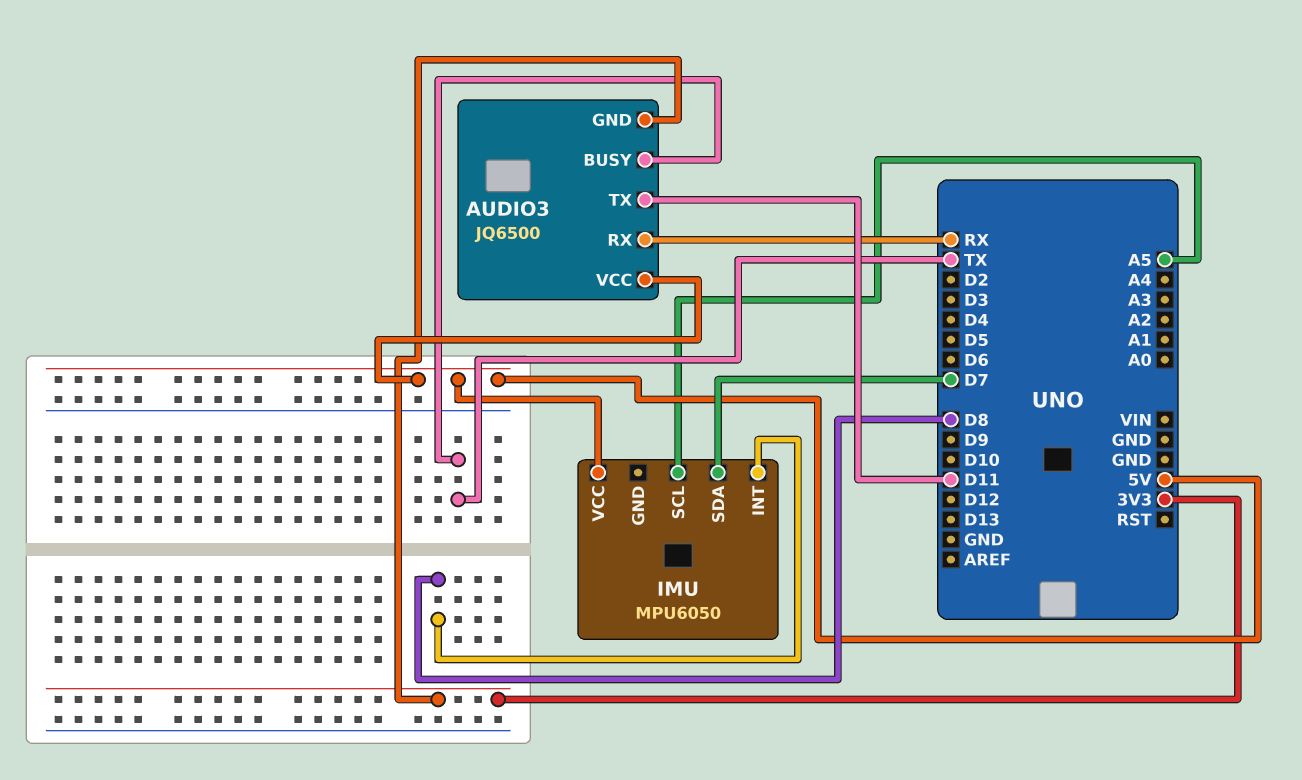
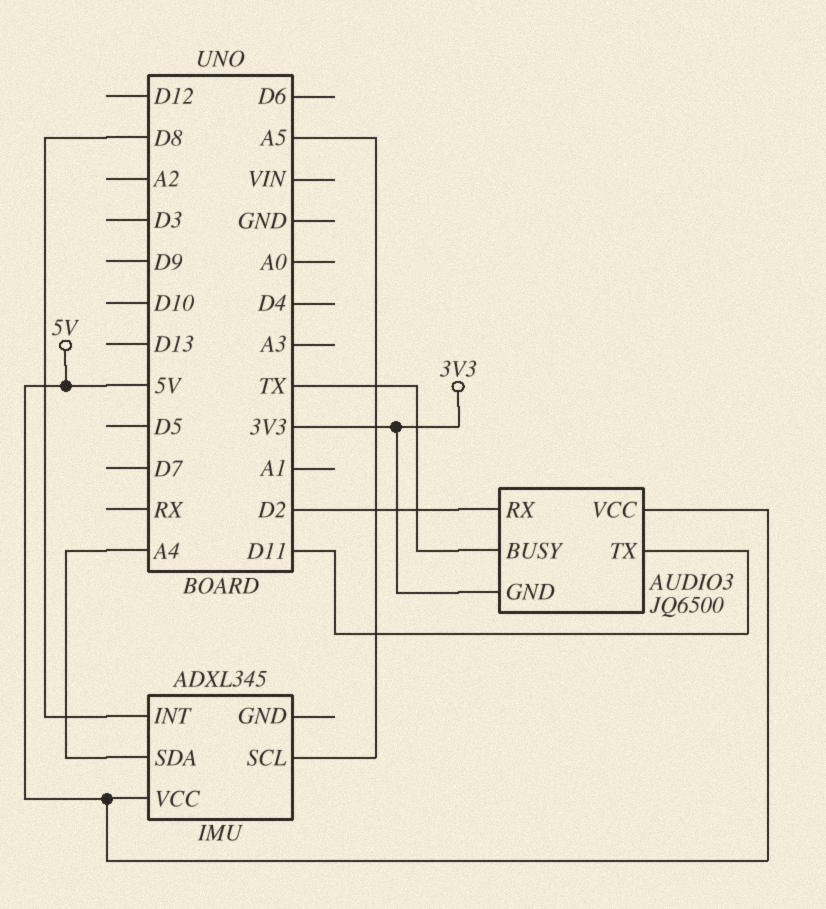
AUDIO3 pin RX: RX -> D2
IMU: MPU6050 -> ADXL345
IMU pin SDA: D7 -> A4

